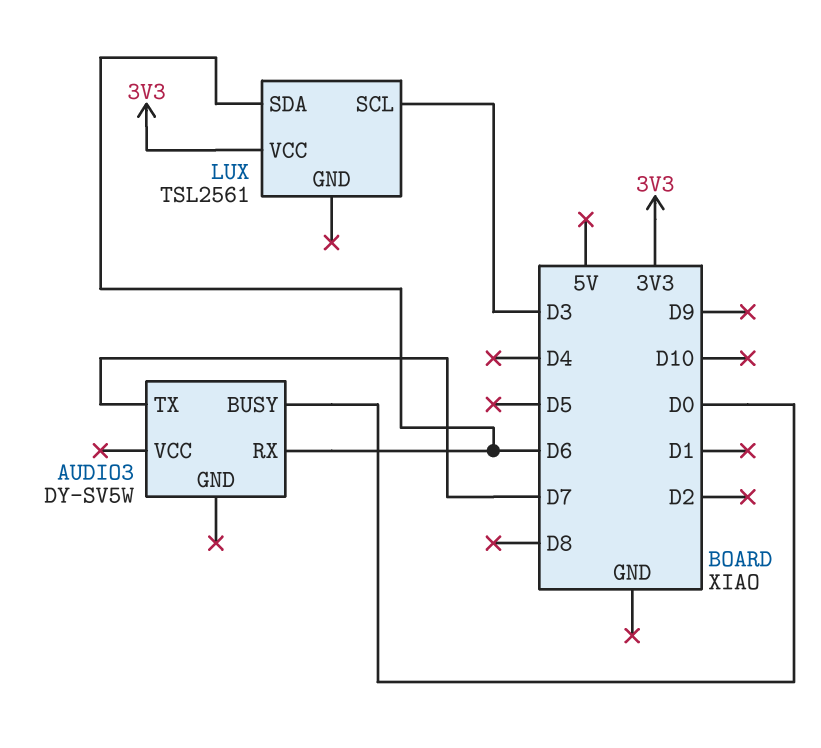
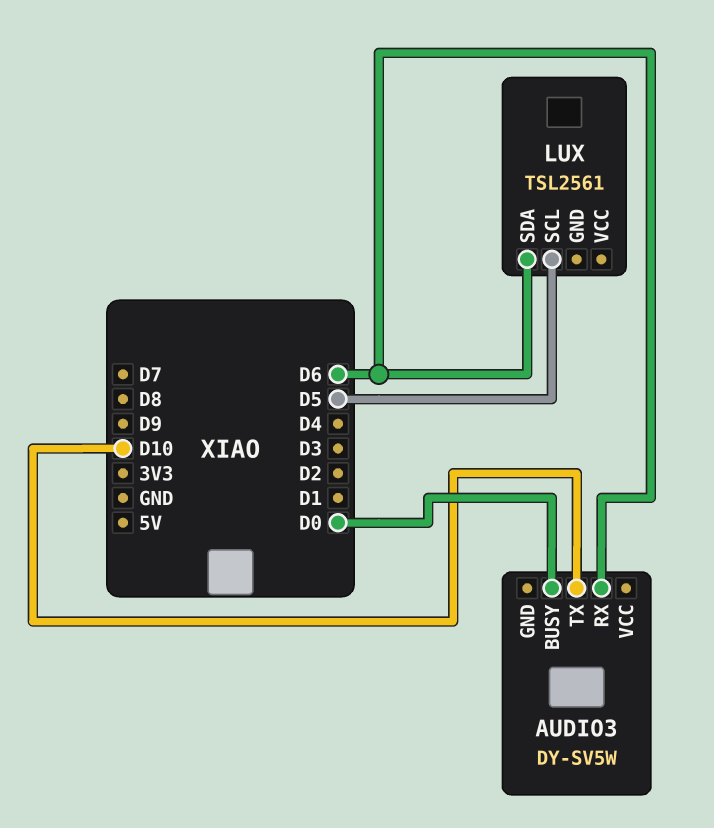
AUDIO3 pin TX: D7 -> D10
LUX pin SCL: D3 -> D5
LUX pin VCC: 3V3 -> none

